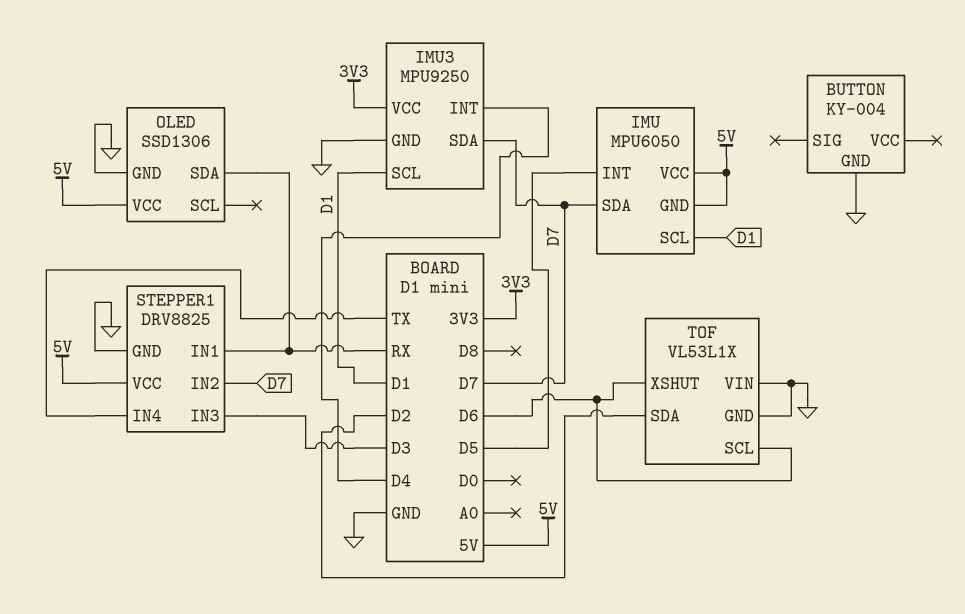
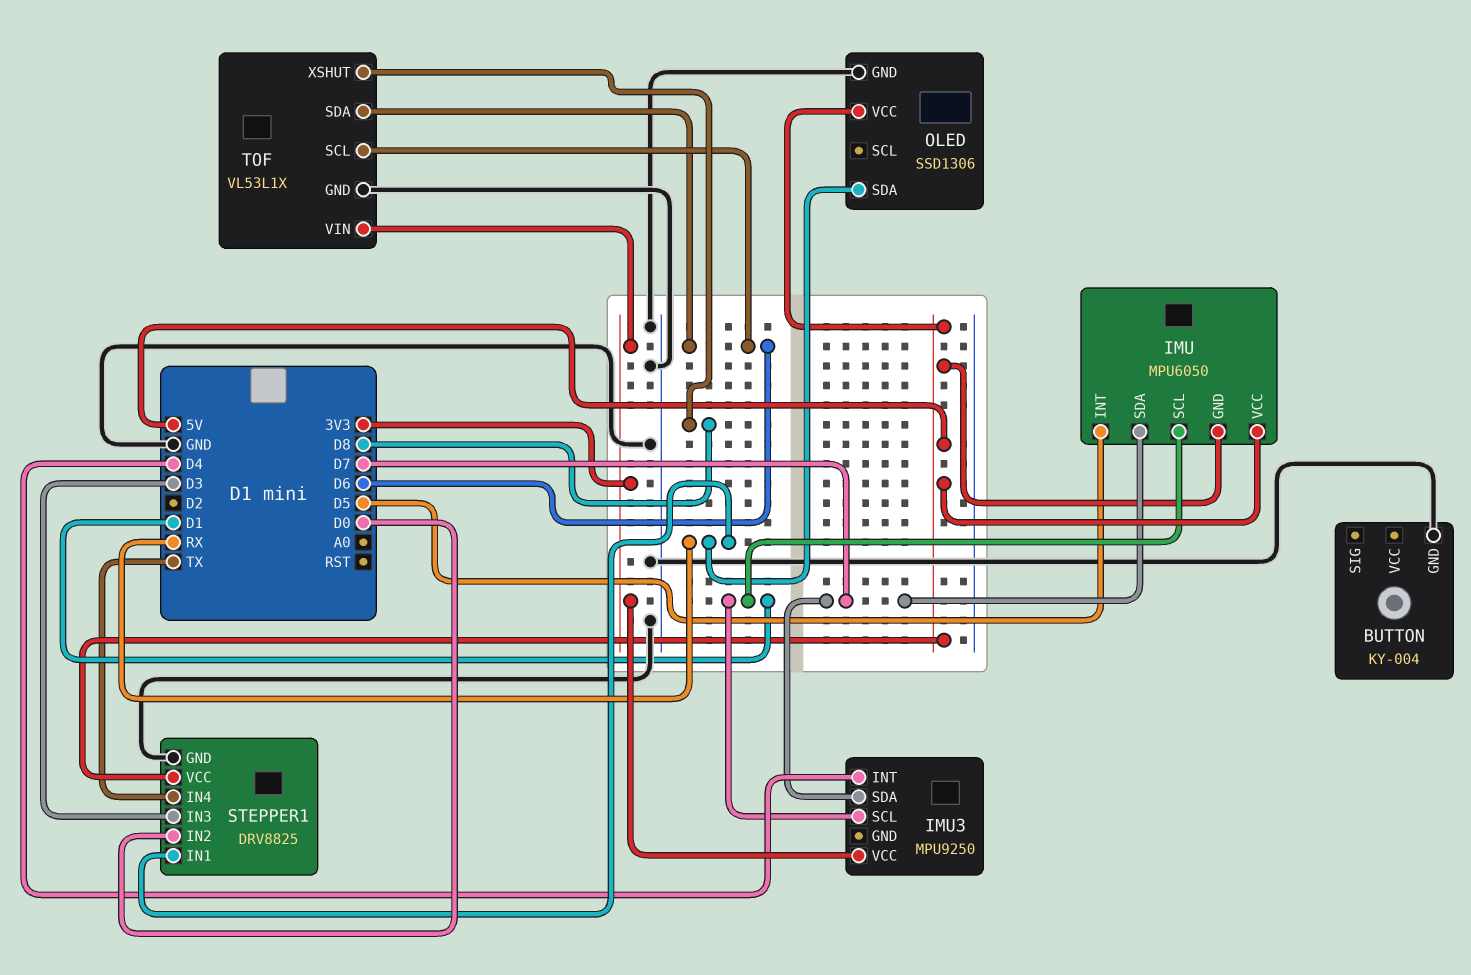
IMU3 pin GND: GND -> none
STEPPER1 pin IN2: D7 -> D0
TOF pin SDA: D2 -> D6
TOF pin VIN: GND -> 3V3
TOF pin XSHUT: D6 -> D8

